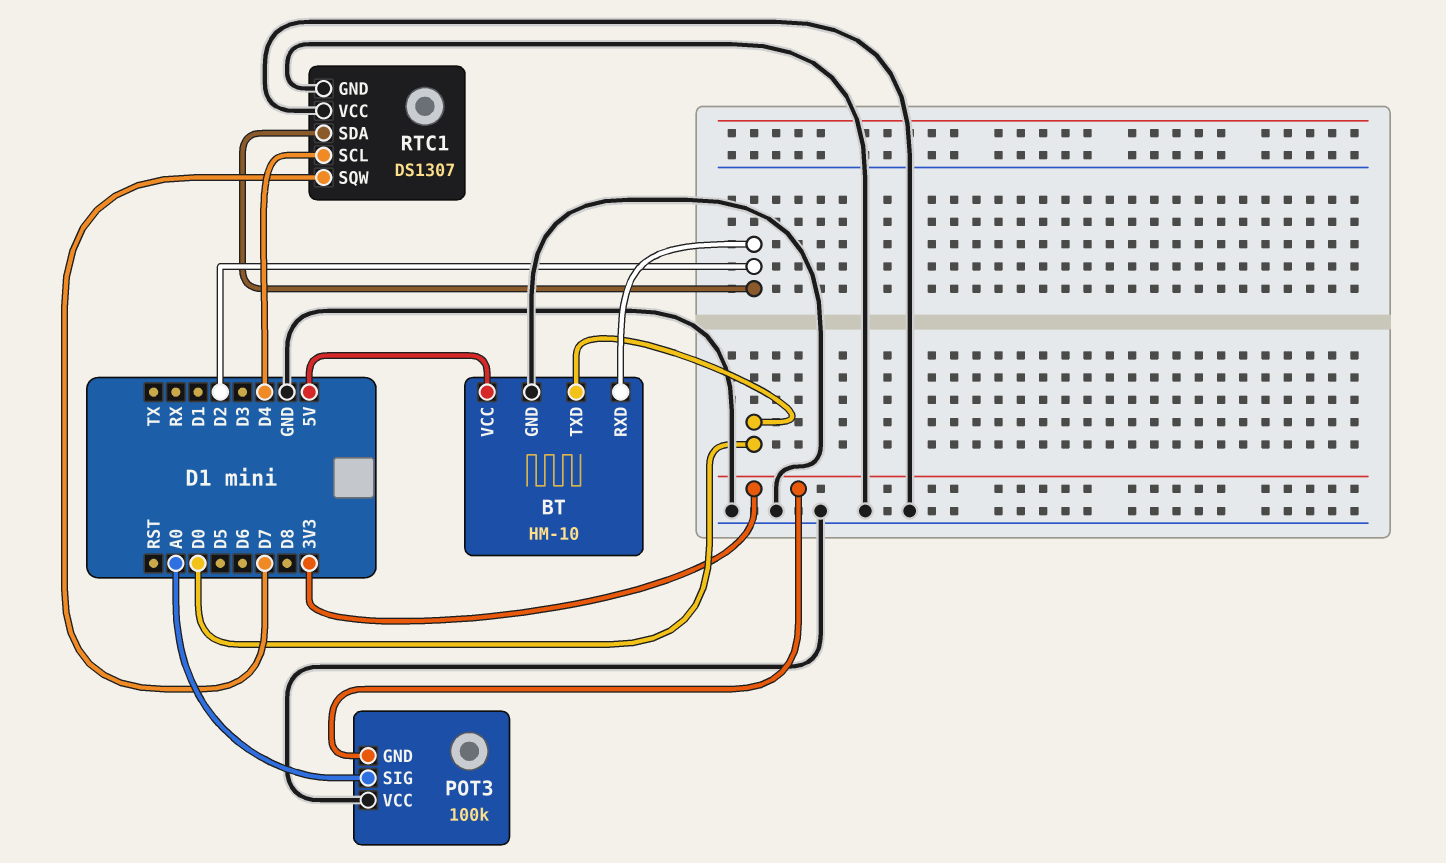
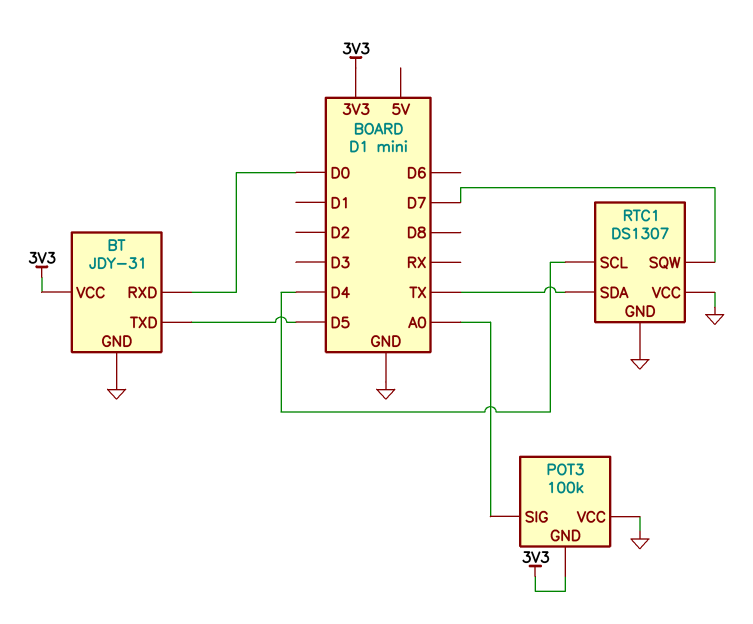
BT: HM-10 -> JDY-31
BT pin RXD: D2 -> D0
BT pin TXD: D0 -> D5
BT pin VCC: 5V -> 3V3
RTC1 pin SDA: D2 -> TX

